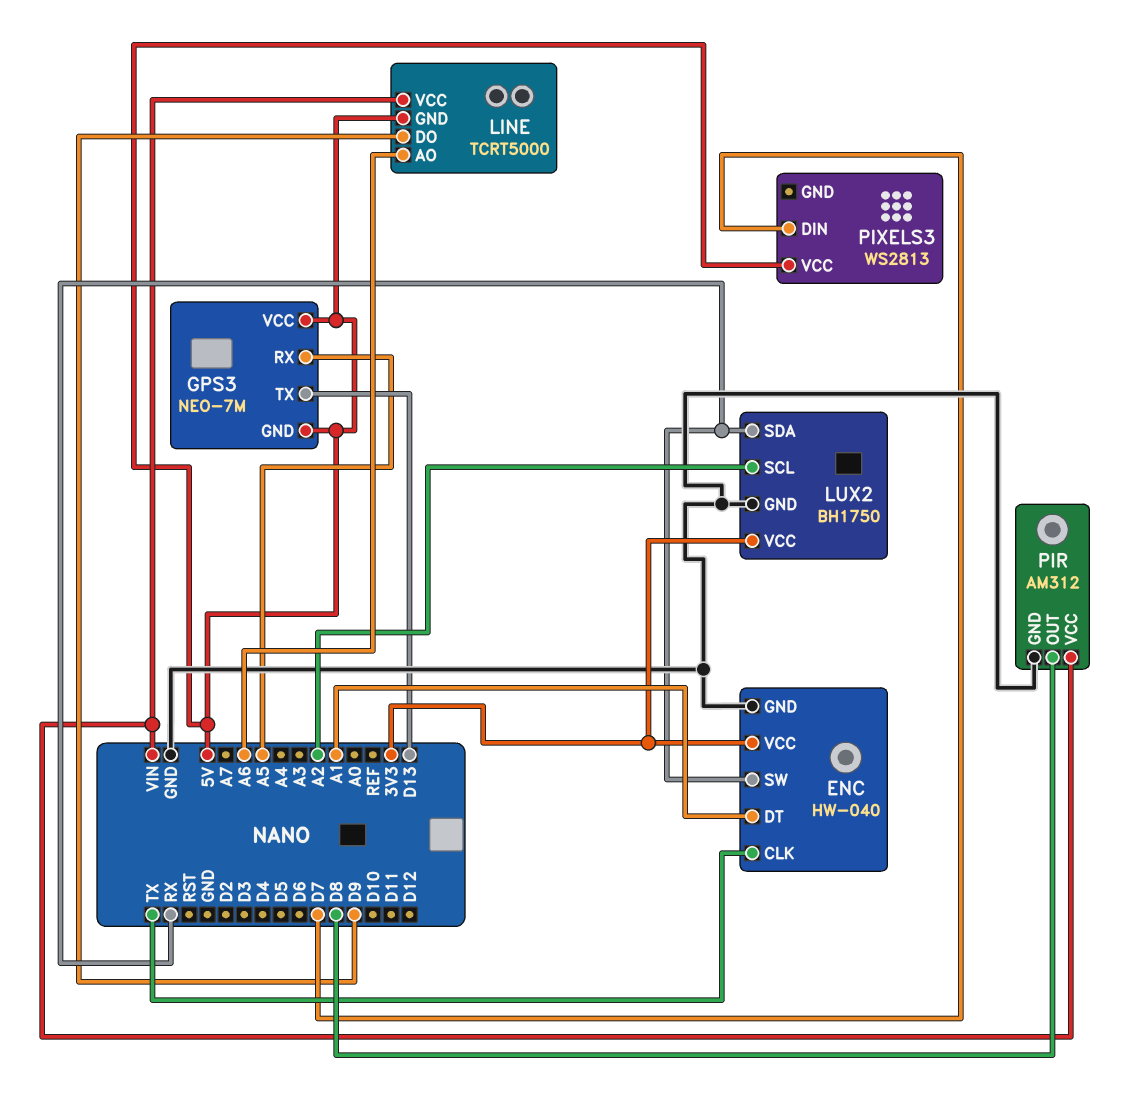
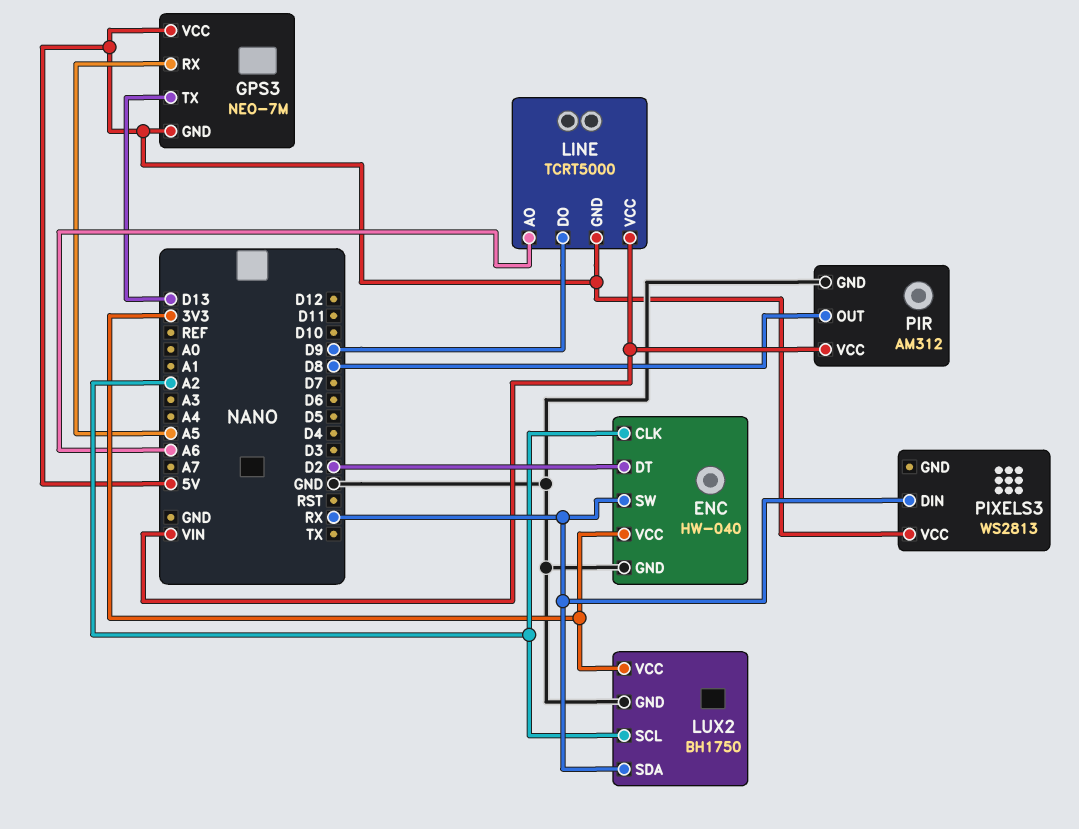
ENC pin CLK: TX -> A2
ENC pin DT: A1 -> D2
PIXELS3 pin DIN: D7 -> RX

